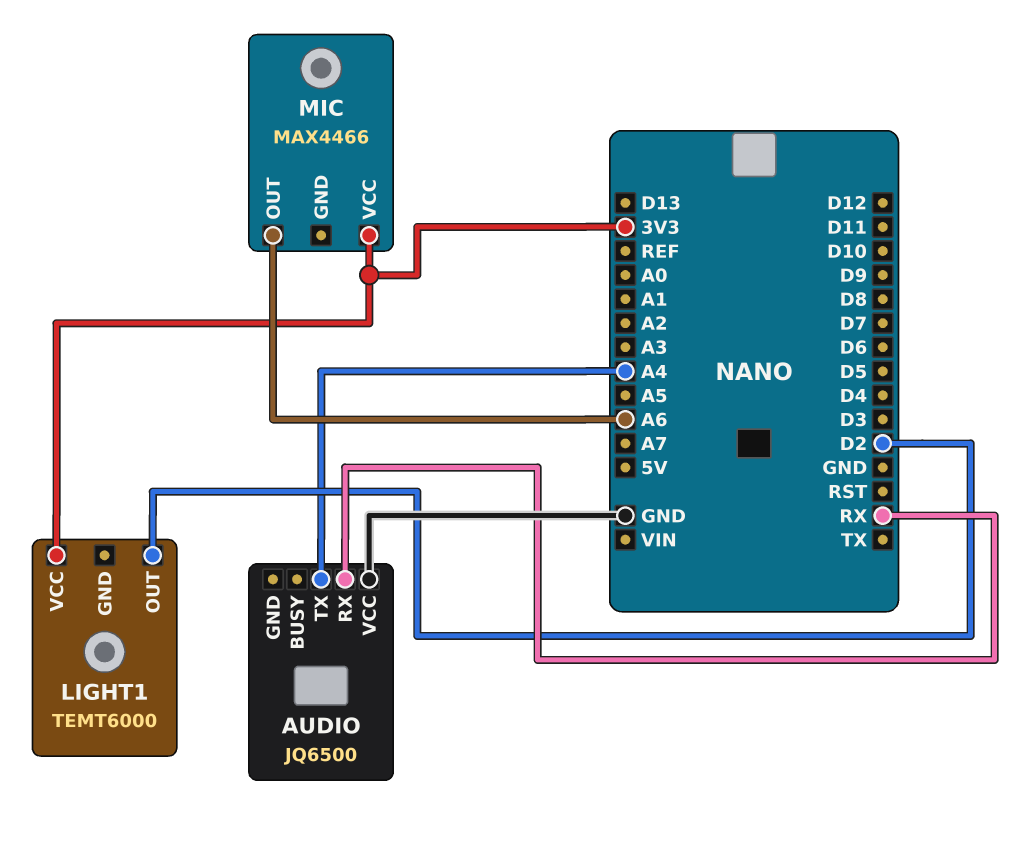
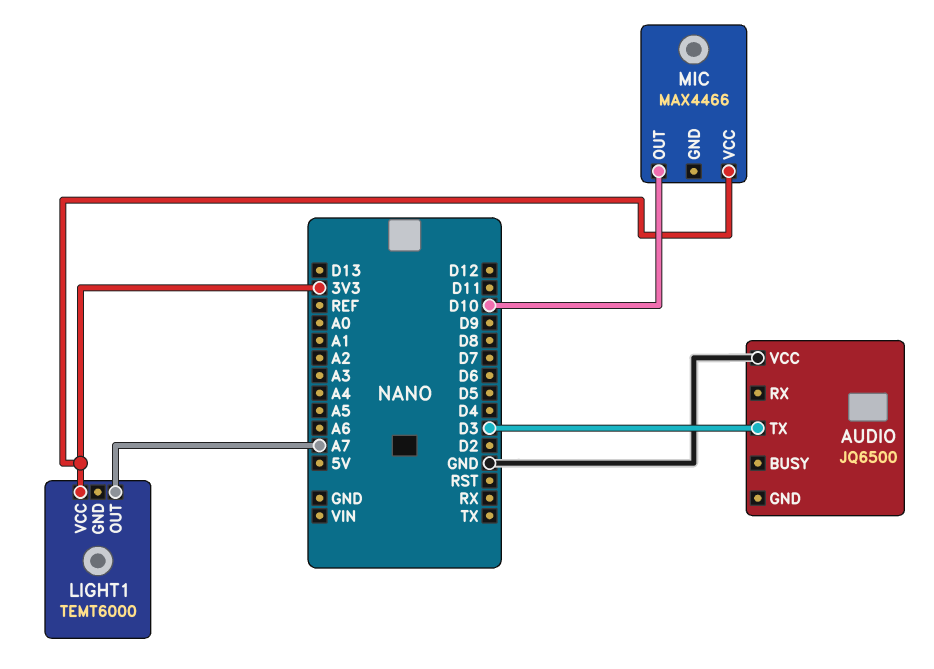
AUDIO pin RX: RX -> none
AUDIO pin TX: A4 -> D3
LIGHT1 pin OUT: D2 -> A7
MIC pin OUT: A6 -> D10

